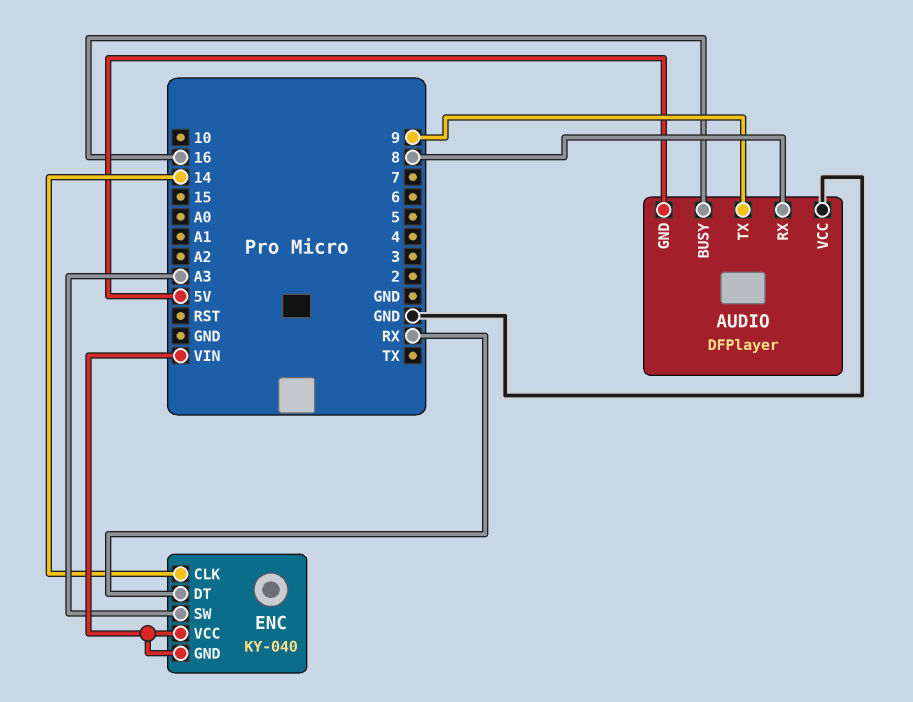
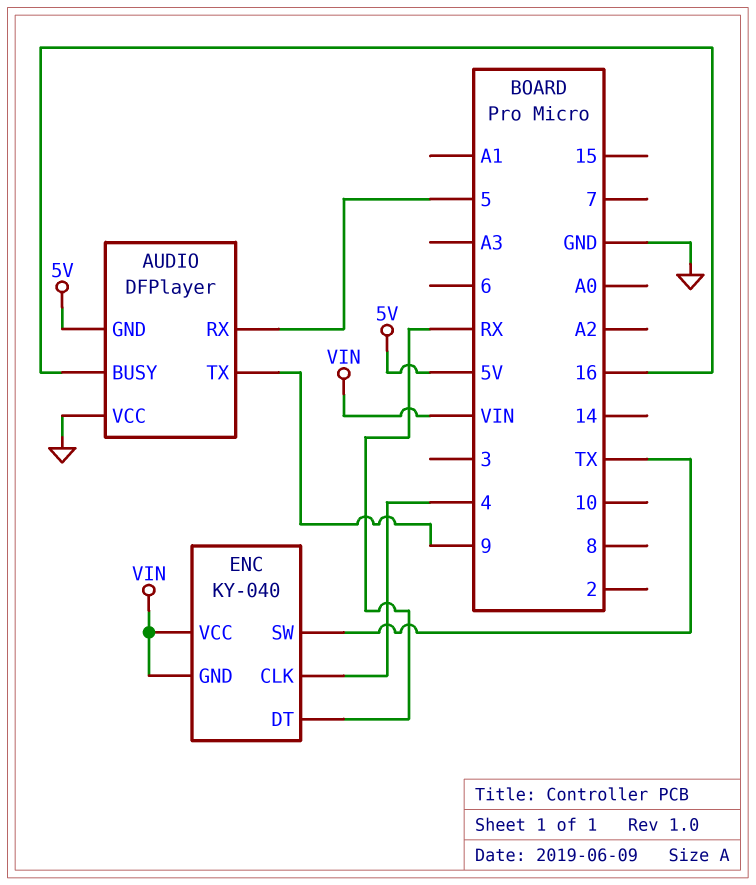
AUDIO pin RX: 8 -> 5
ENC pin CLK: 14 -> 4
ENC pin SW: A3 -> TX

